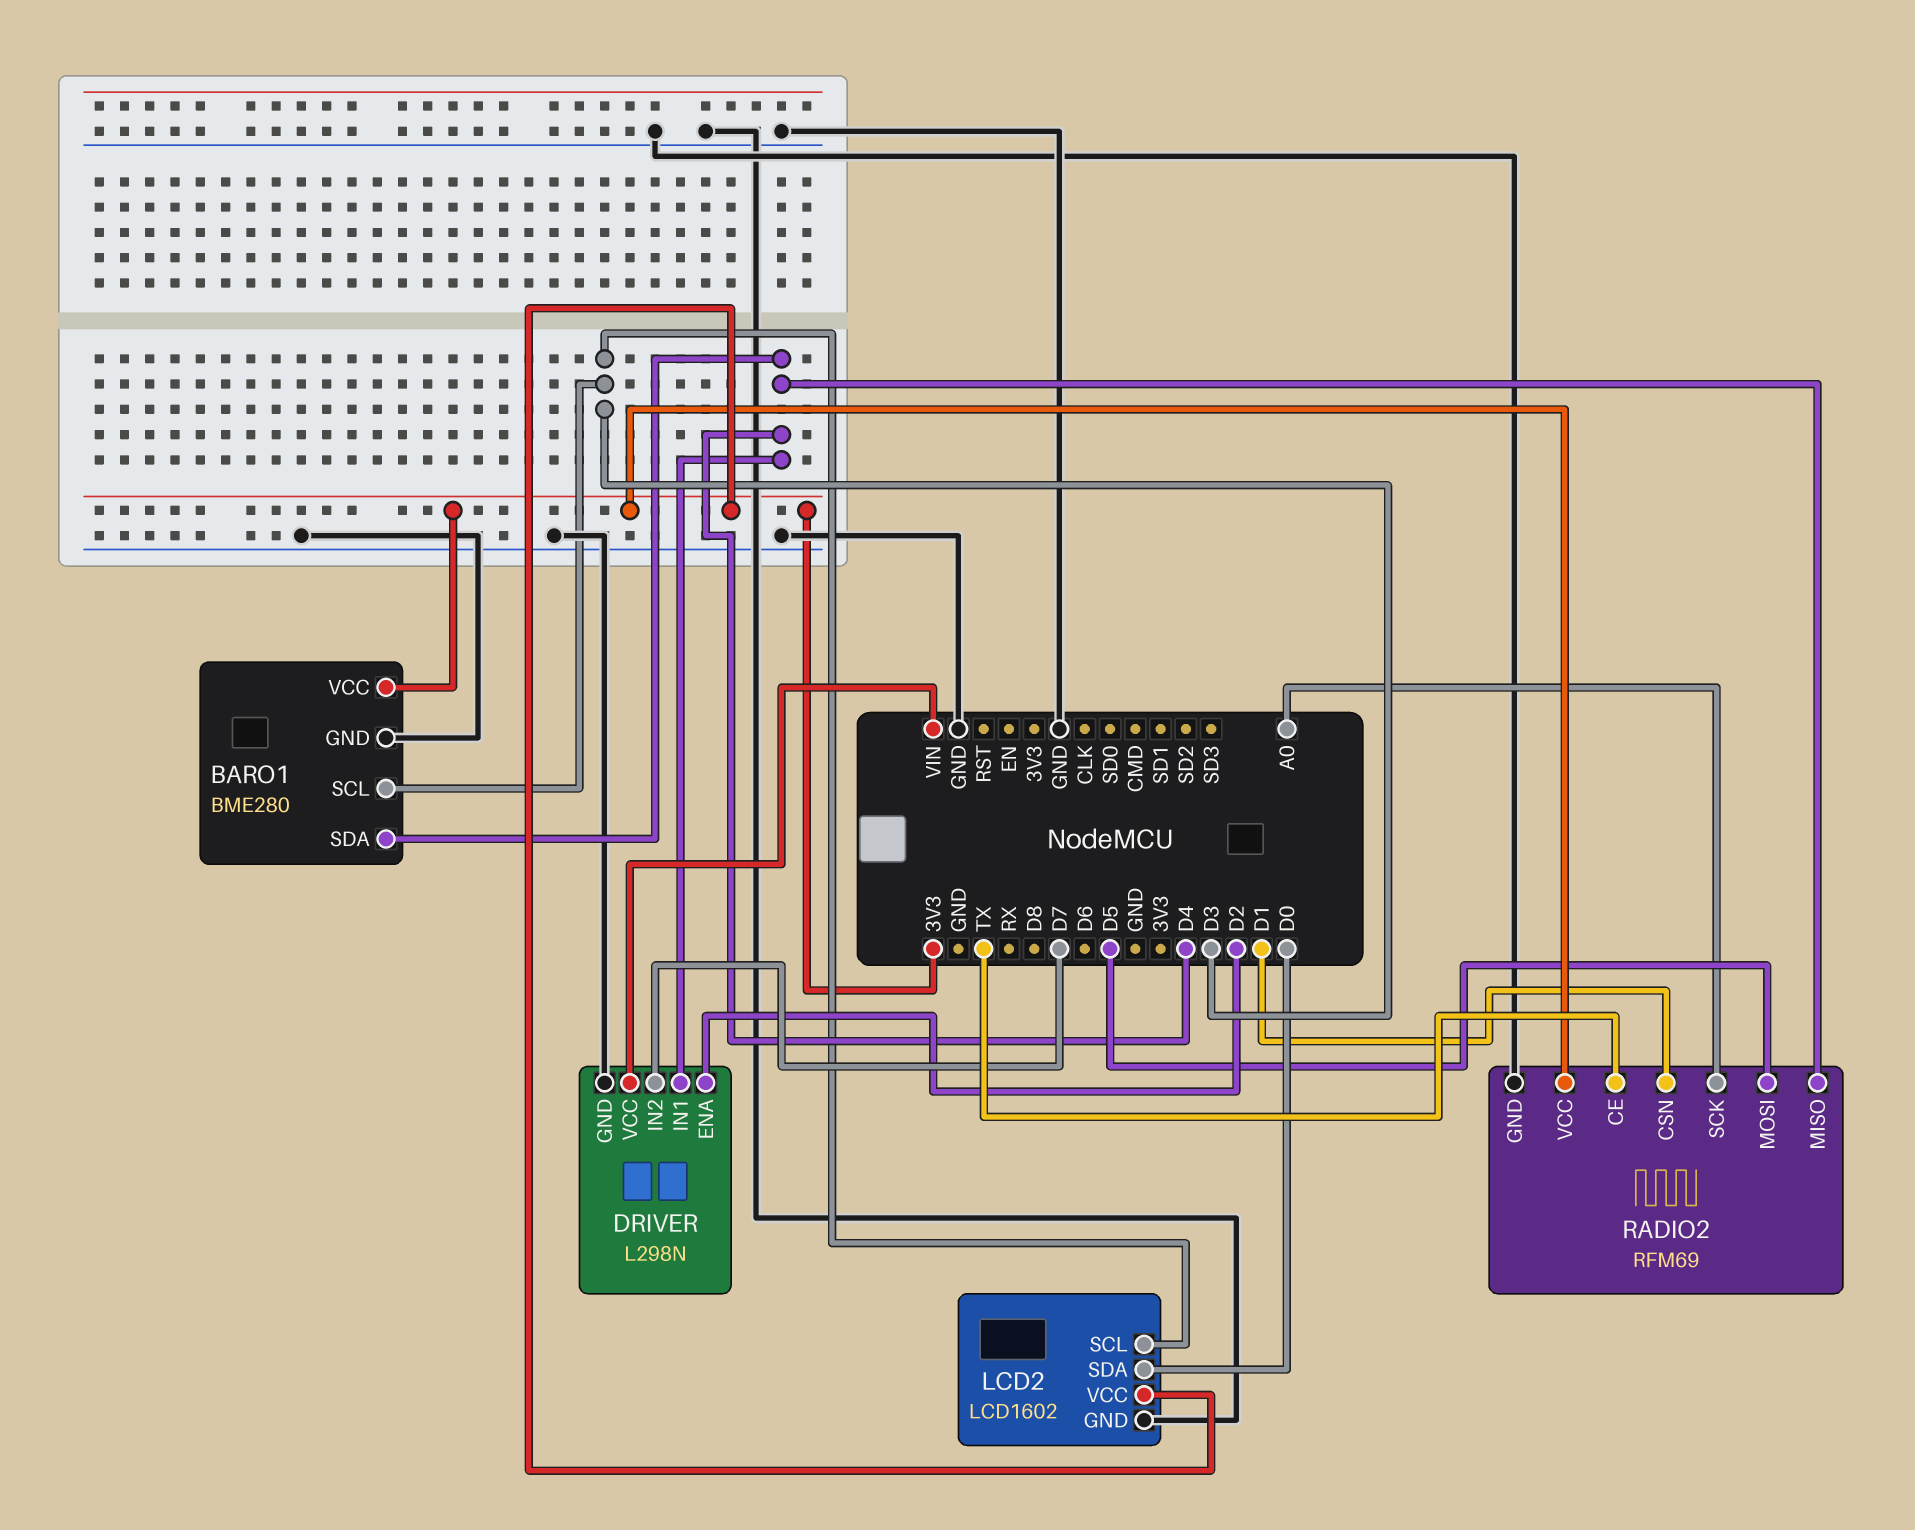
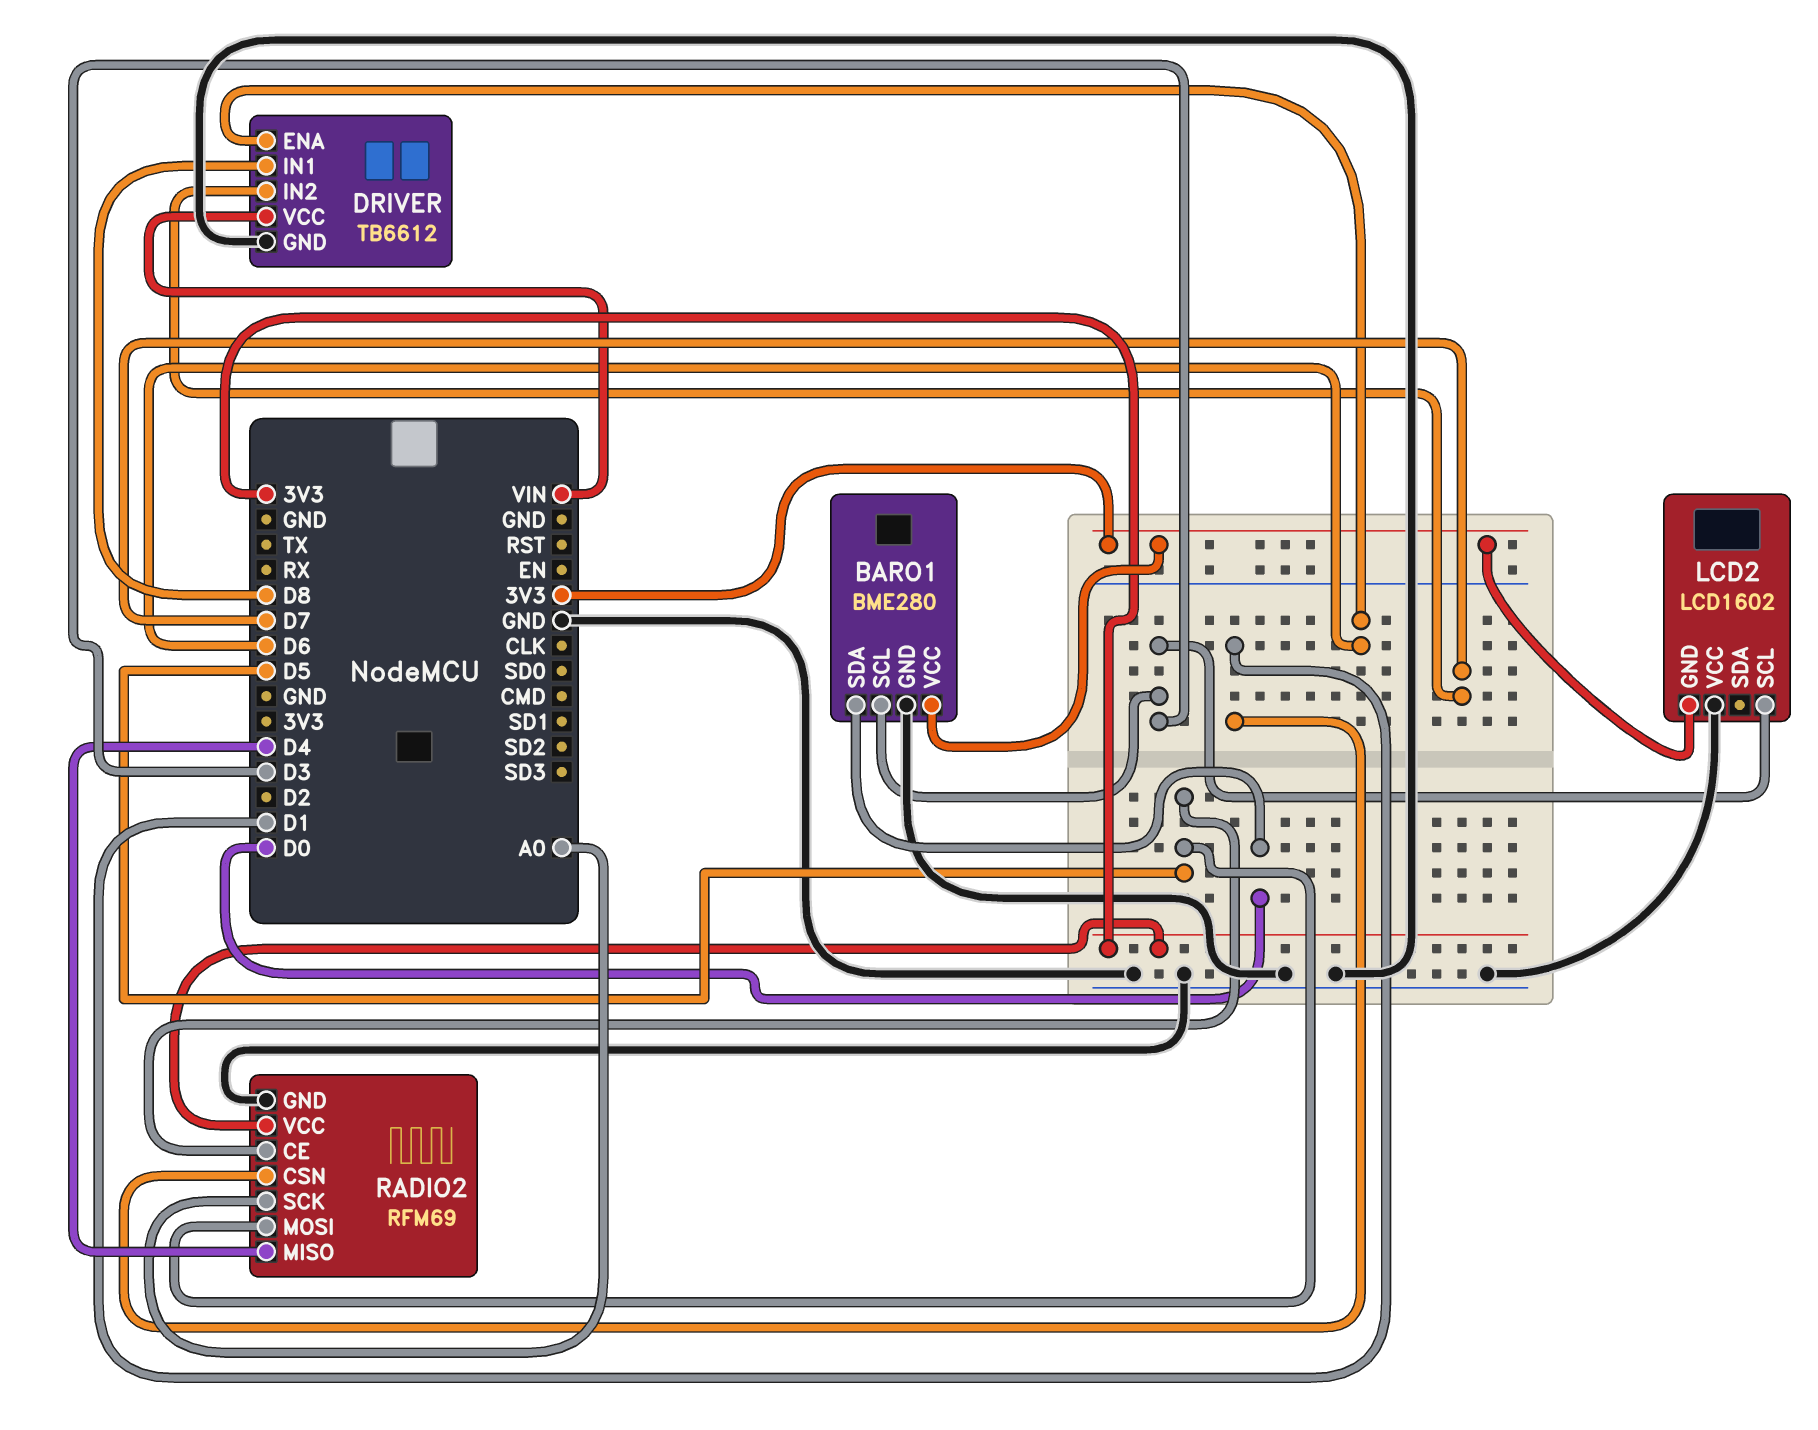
BARO1 pin SDA: D4 -> D0
DRIVER: L298N -> TB6612
DRIVER pin ENA: D2 -> D6
DRIVER pin IN1: D4 -> D8
LCD2 pin GND: GND -> 3V3
LCD2 pin SDA: D0 -> none
LCD2 pin VCC: 3V3 -> GND
RADIO2 pin CE: TX -> D5

